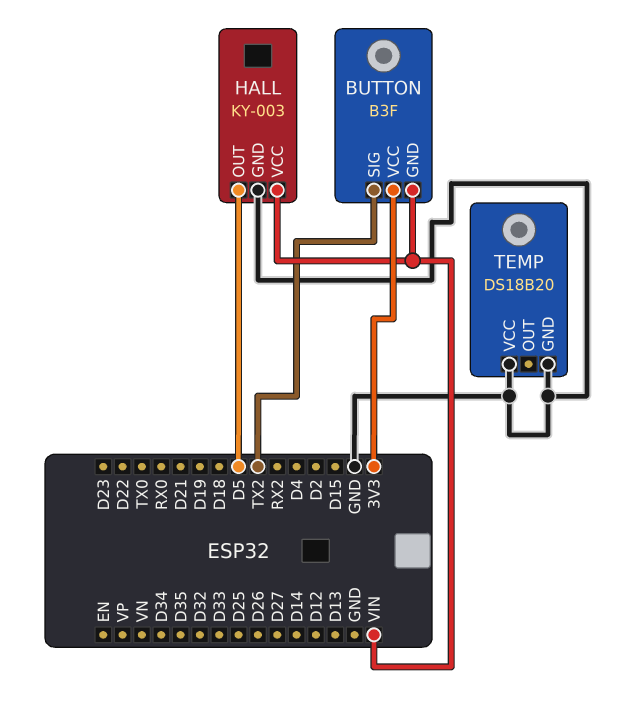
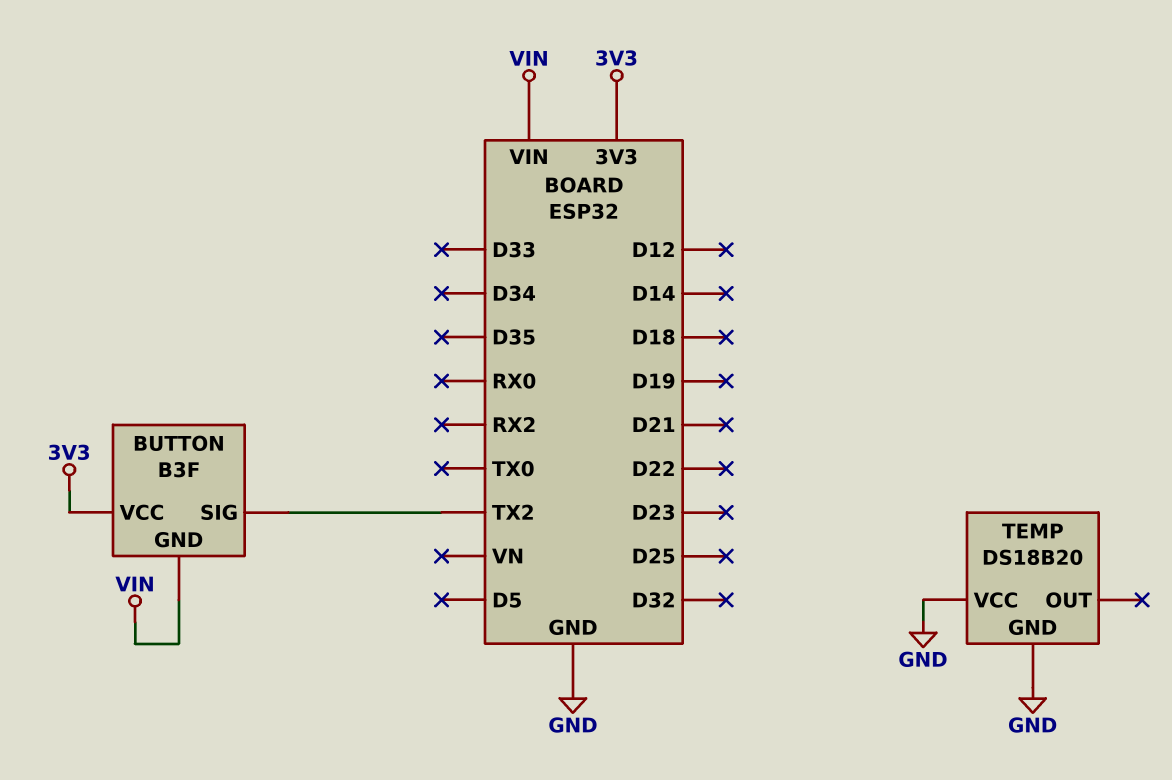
HALL: KY-003 -> none
HALL pin GND: GND -> none
HALL pin OUT: D5 -> none
HALL pin VCC: VIN -> none

